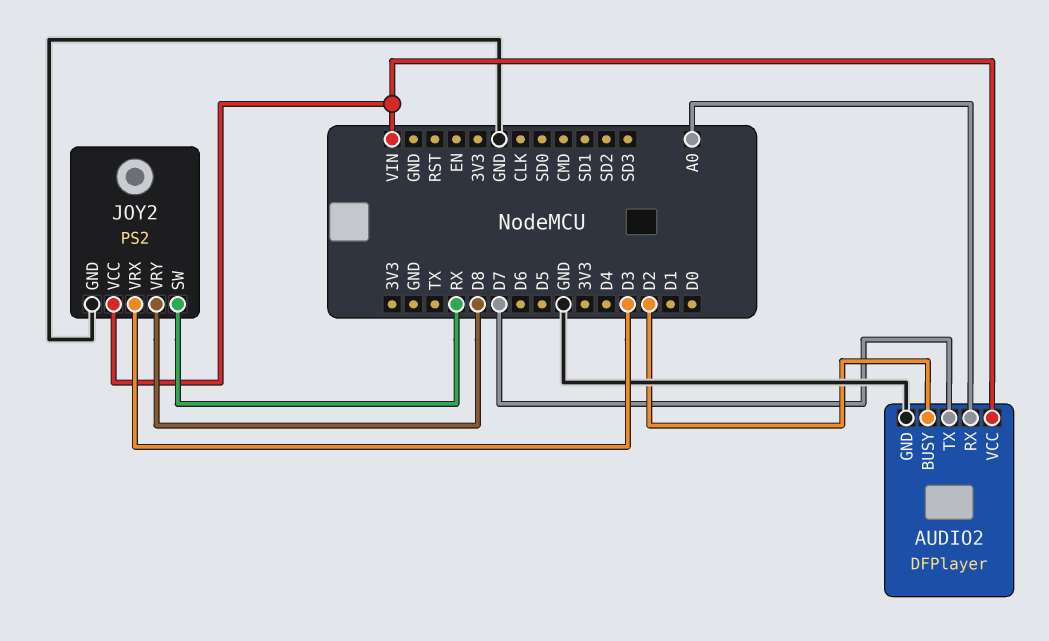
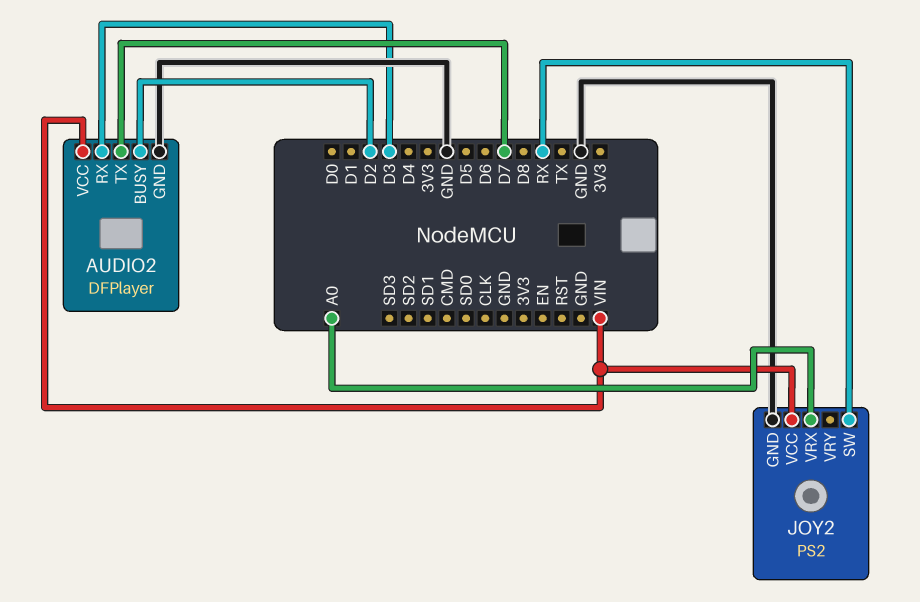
AUDIO2 pin RX: A0 -> D3
JOY2 pin VRX: D3 -> A0
JOY2 pin VRY: D8 -> none

